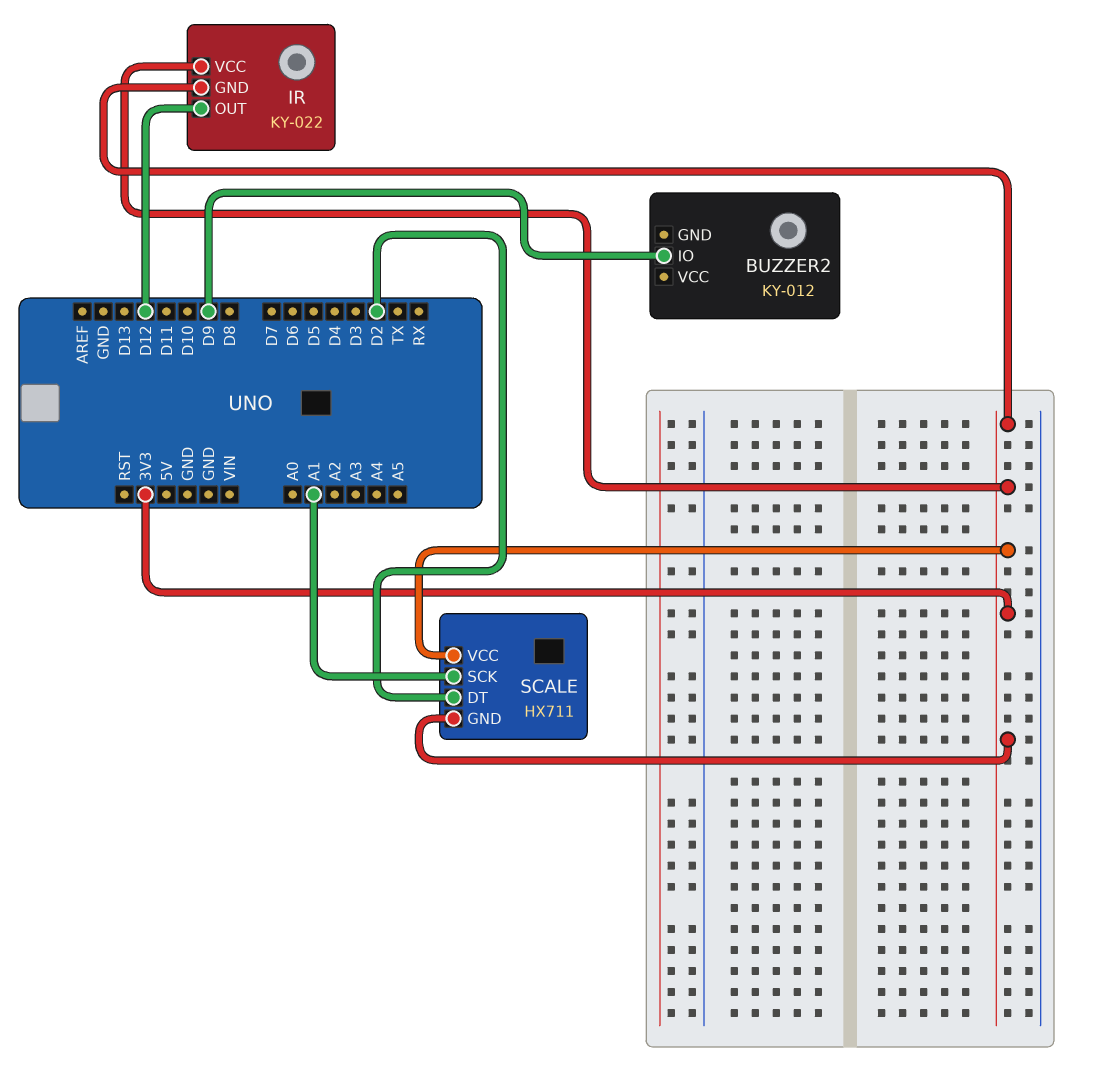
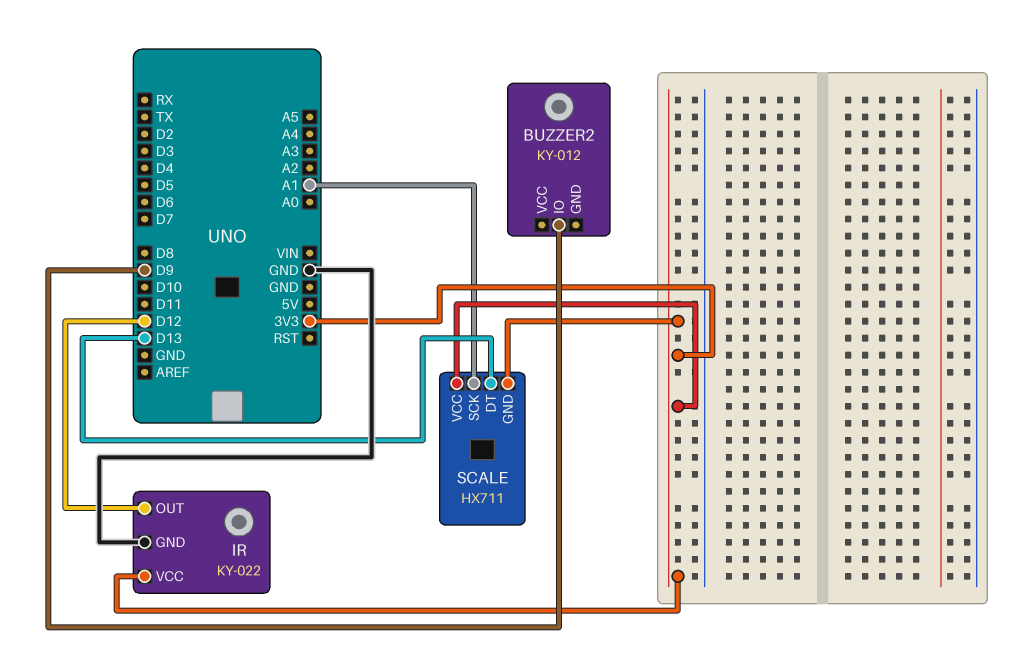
IR pin GND: 3V3 -> GND
SCALE pin DT: D2 -> D13

